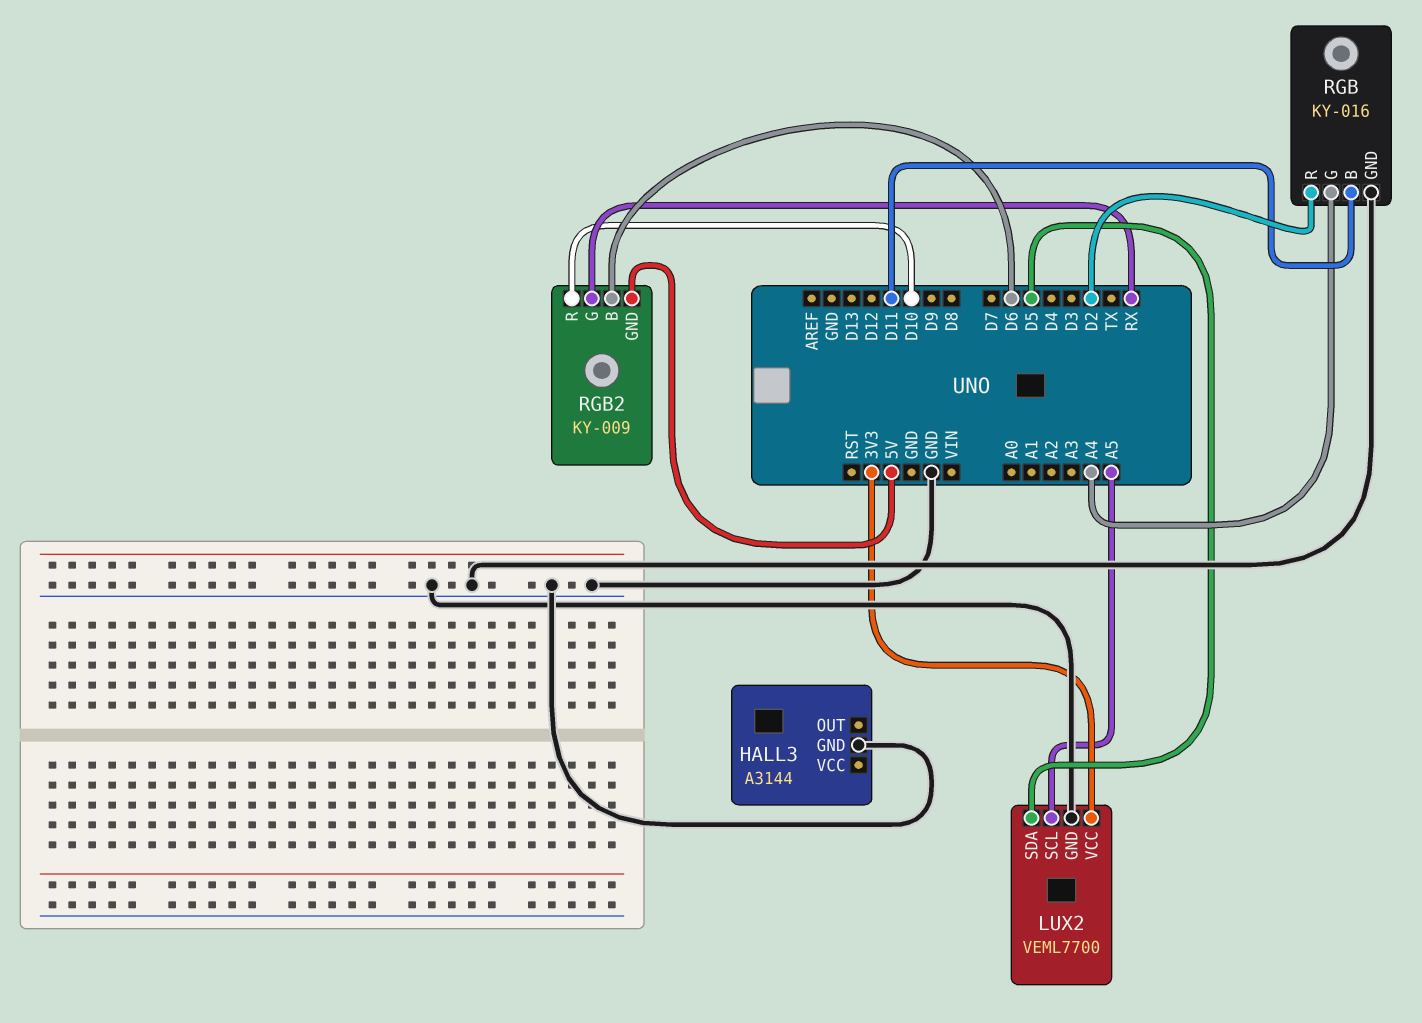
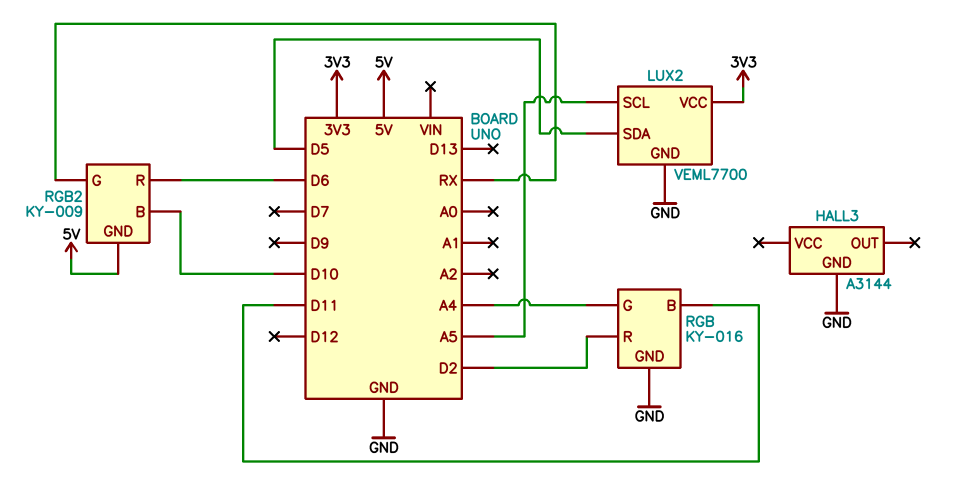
RGB2 pin B: D6 -> D10
RGB2 pin R: D10 -> D6

